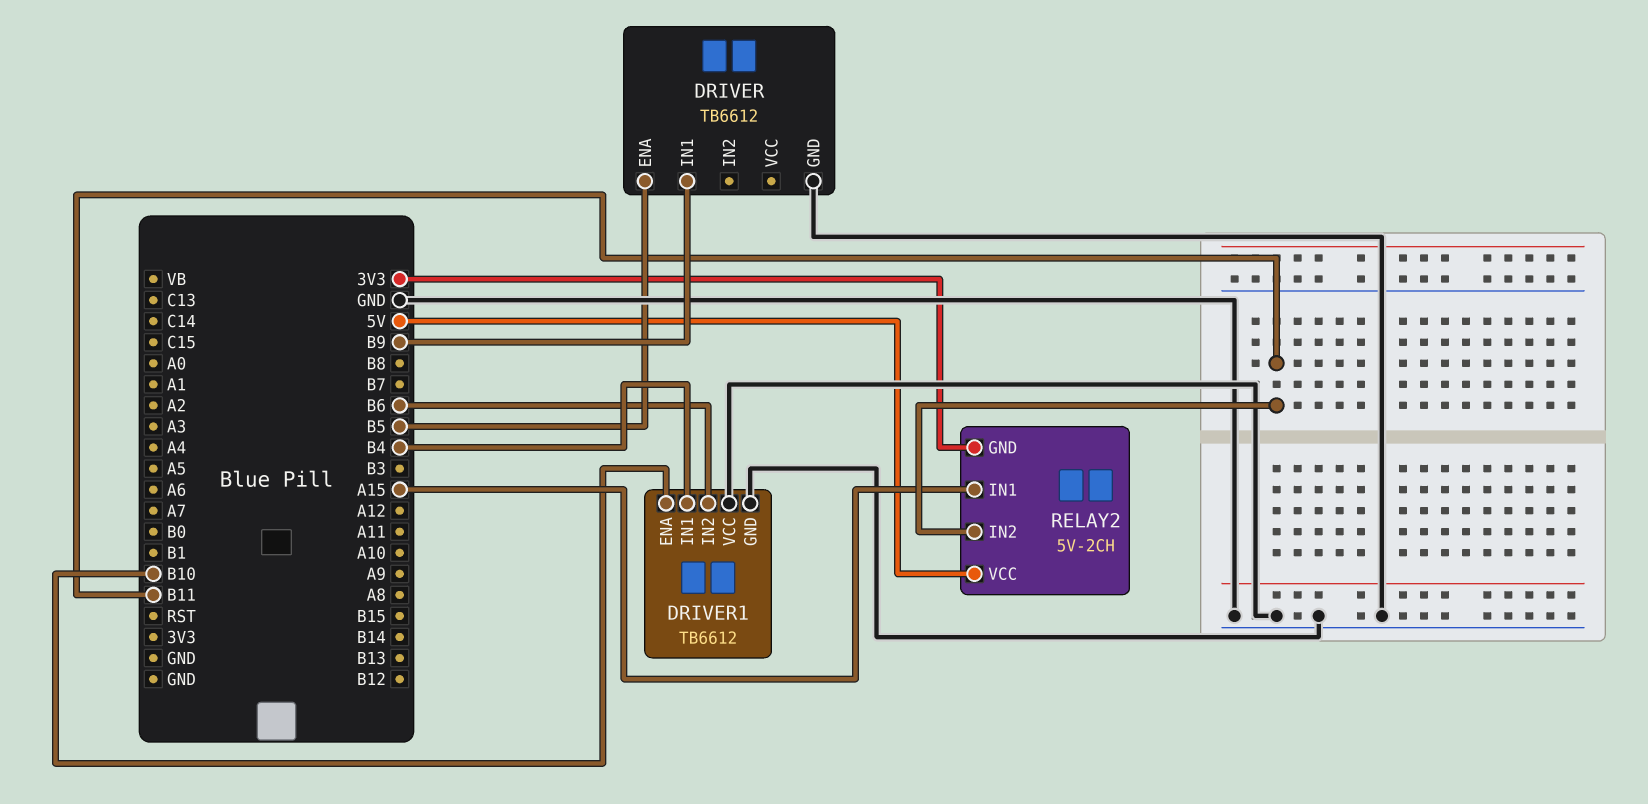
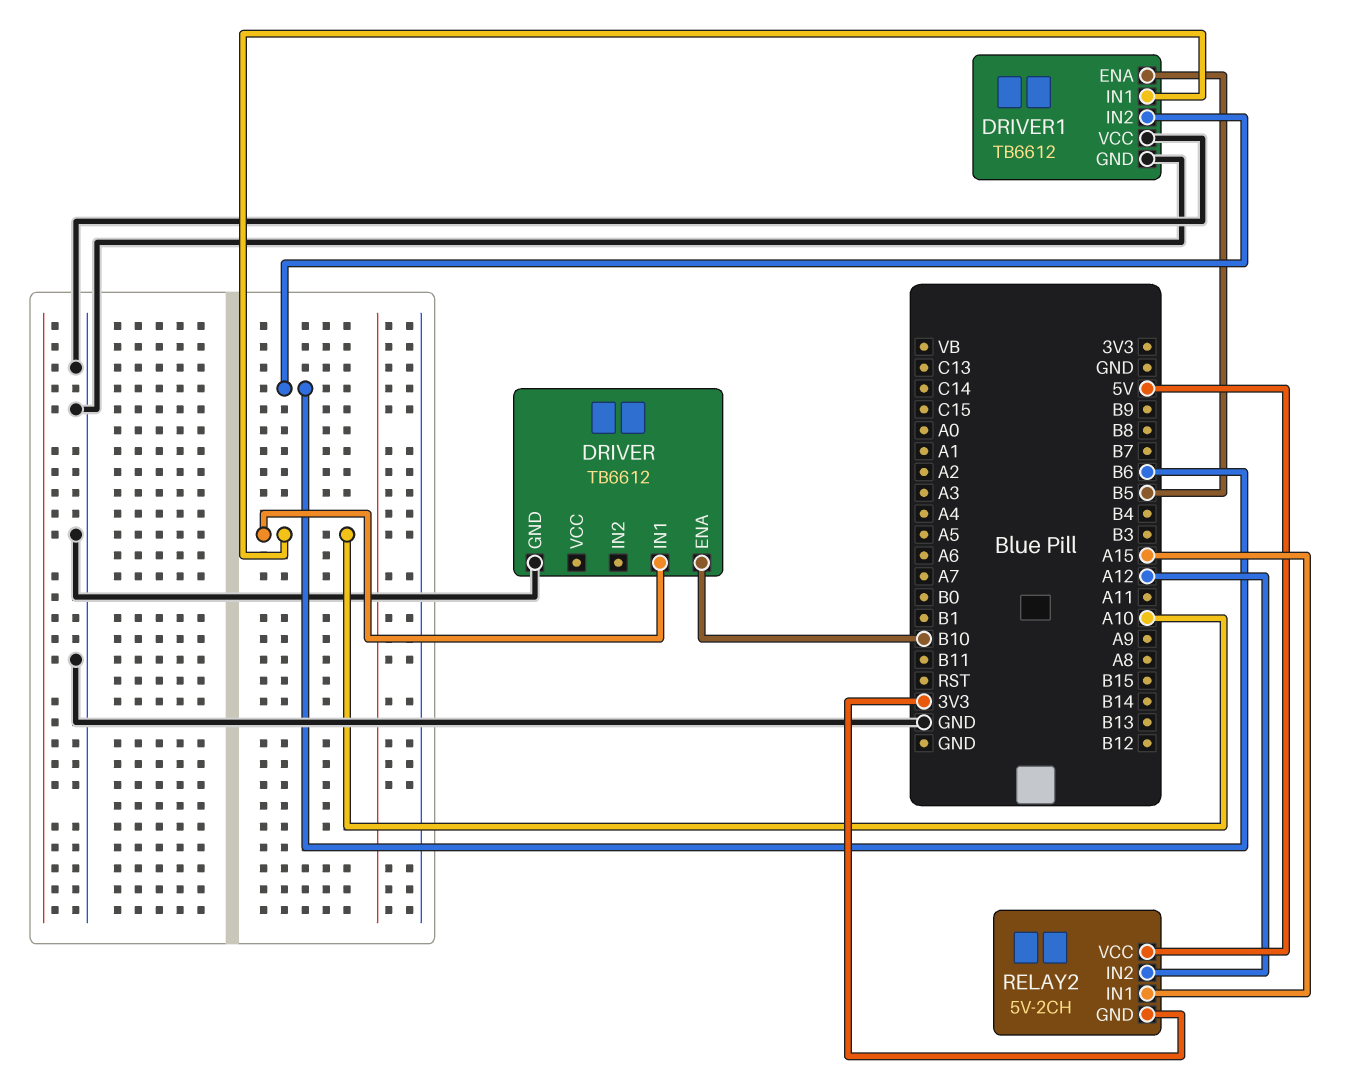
DRIVER pin ENA: B5 -> B10
DRIVER pin IN1: B9 -> A10
DRIVER1 pin ENA: B10 -> B5
DRIVER1 pin IN1: B4 -> A10
RELAY2 pin IN2: B11 -> A12

